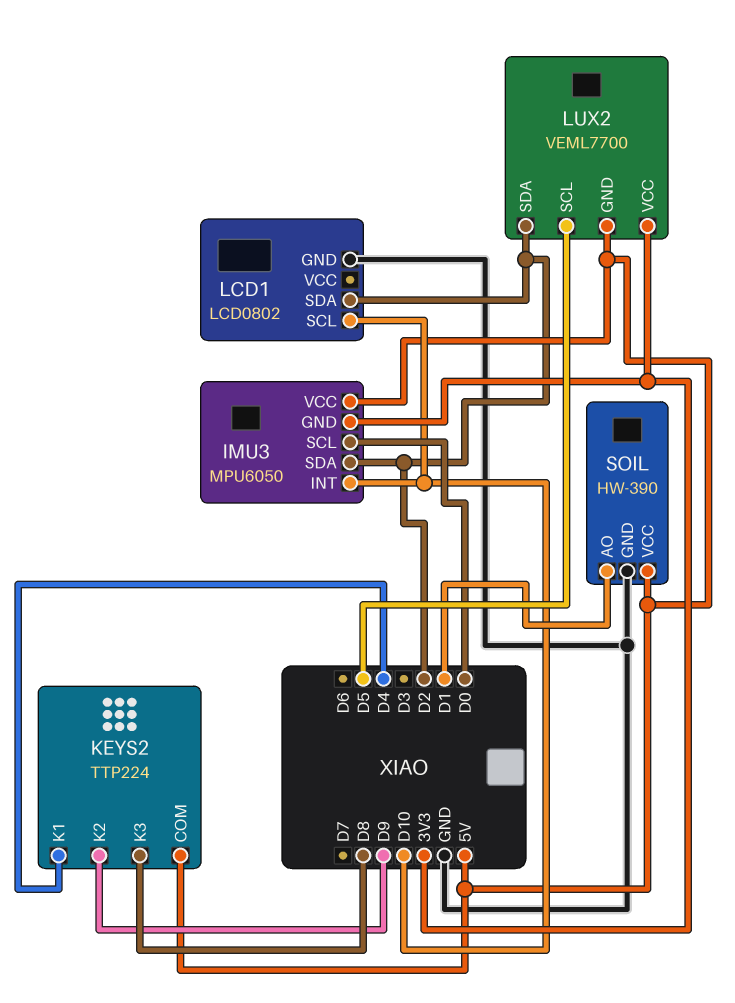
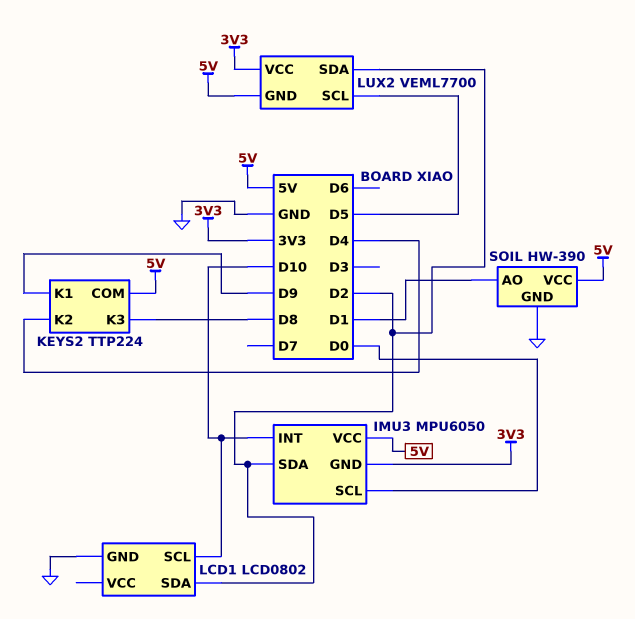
KEYS2 pin K1: D4 -> D9
KEYS2 pin K2: D9 -> D4

